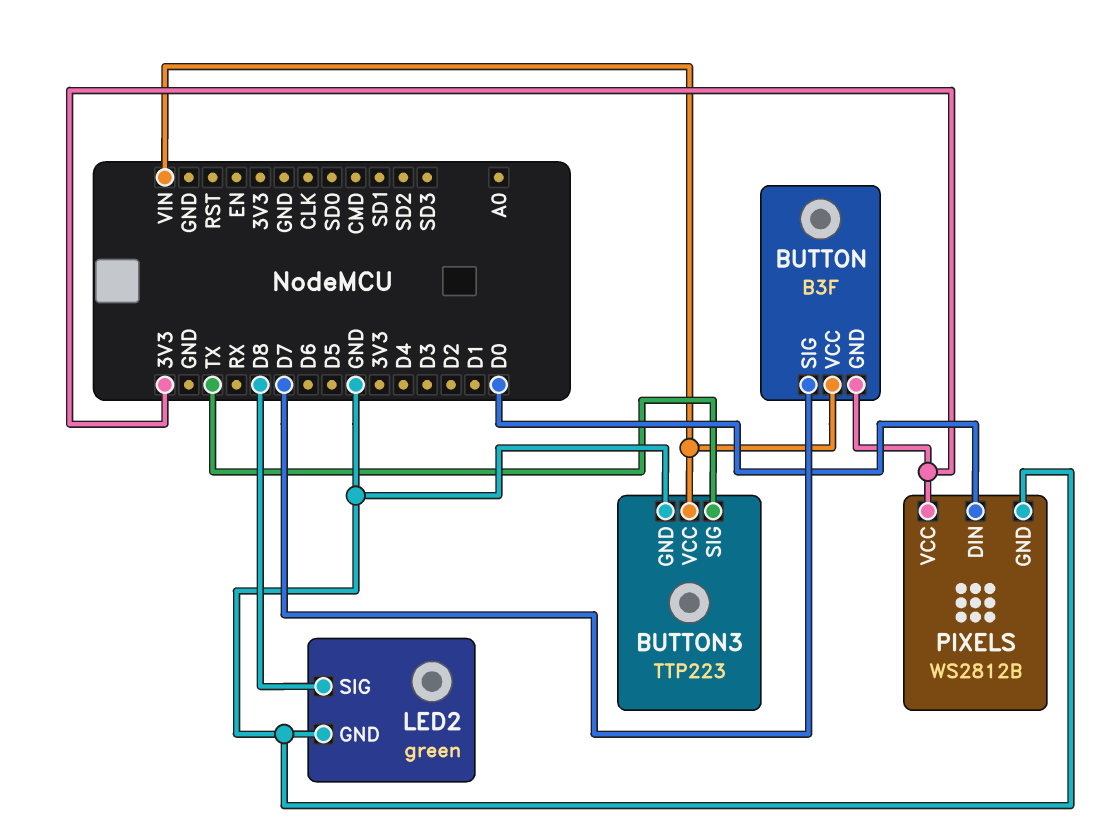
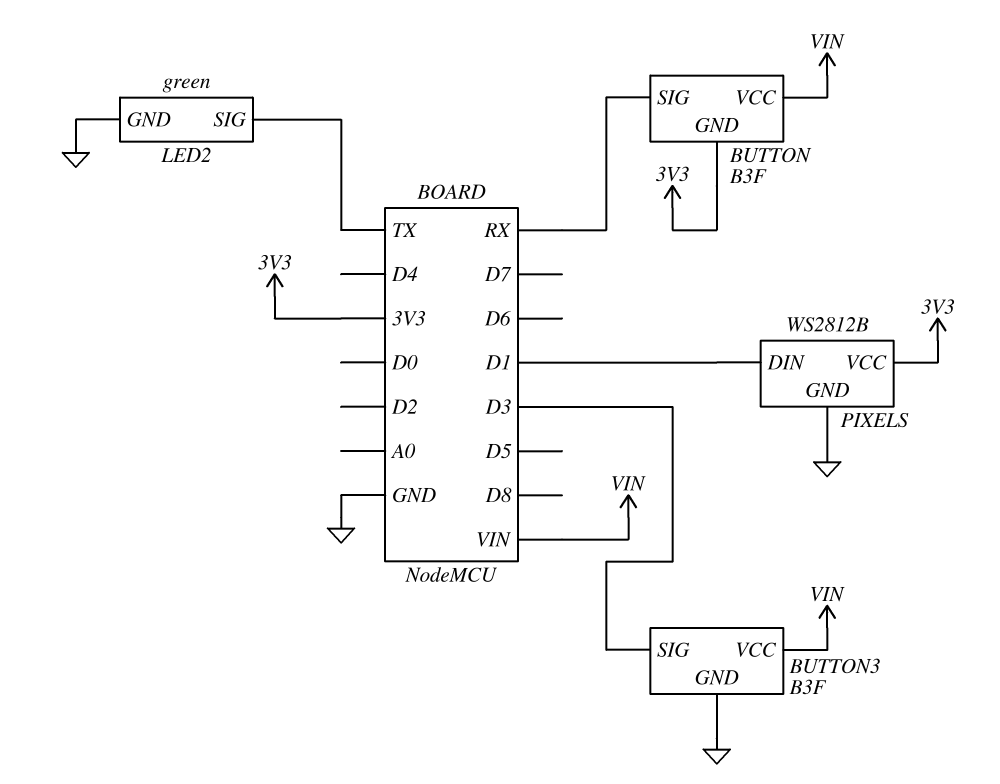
BUTTON pin SIG: D7 -> RX
BUTTON3: TTP223 -> B3F
BUTTON3 pin SIG: TX -> D3
LED2 pin SIG: D8 -> TX
PIXELS pin DIN: D0 -> D1

